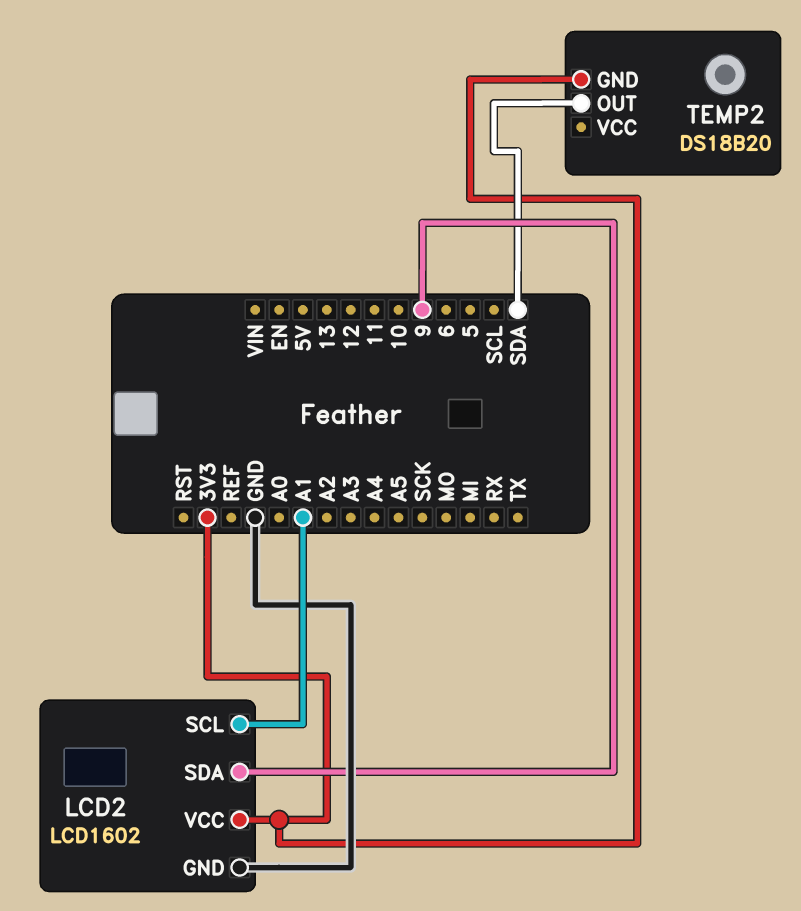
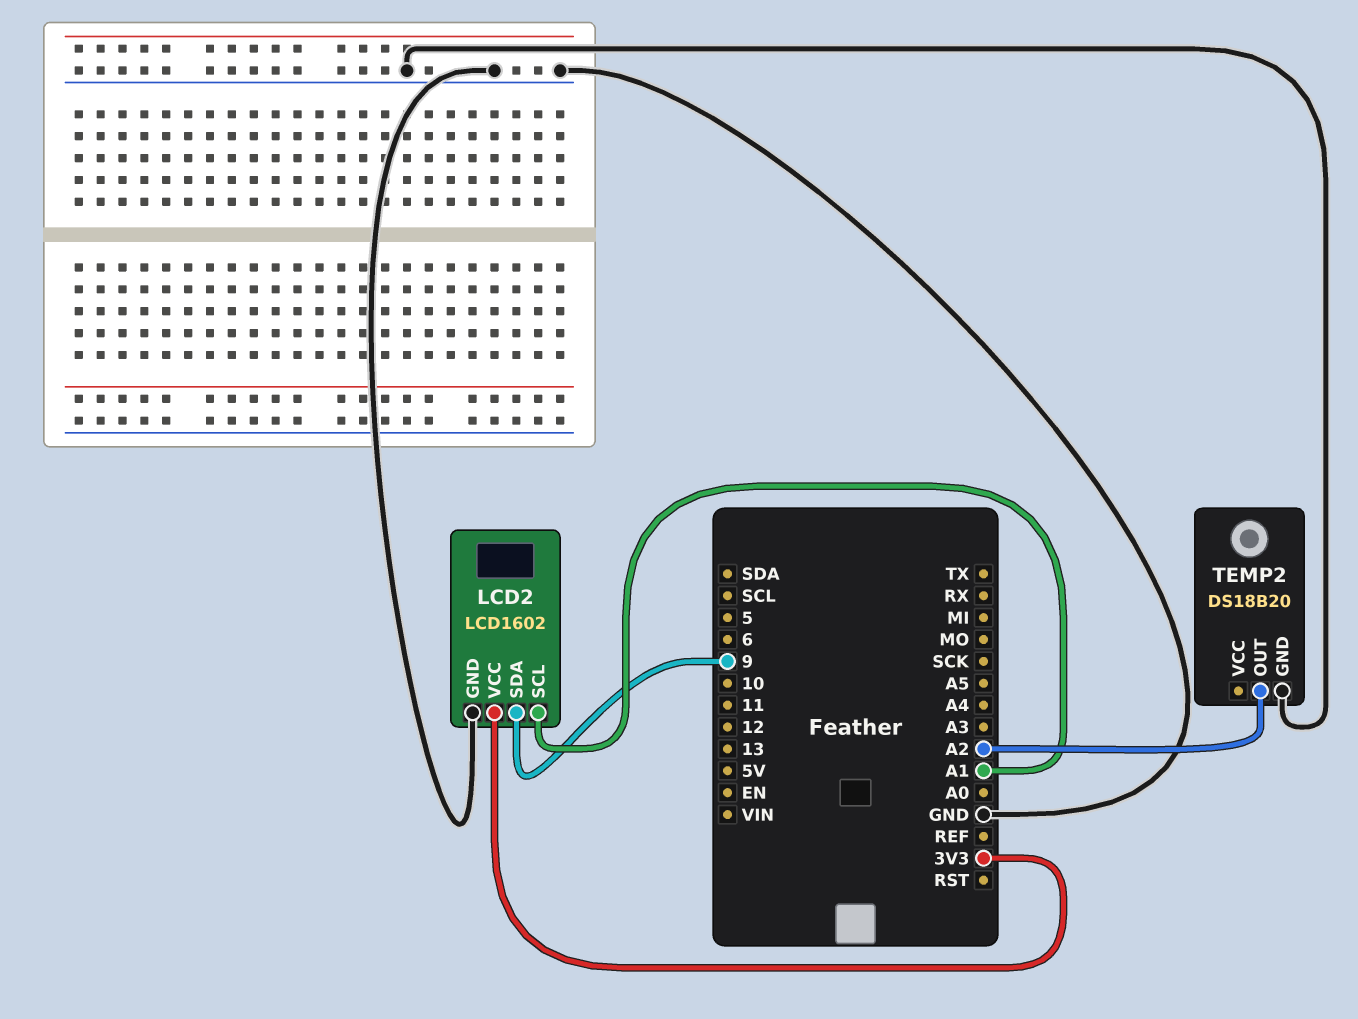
TEMP2 pin GND: 3V3 -> GND
TEMP2 pin OUT: SDA -> A2

